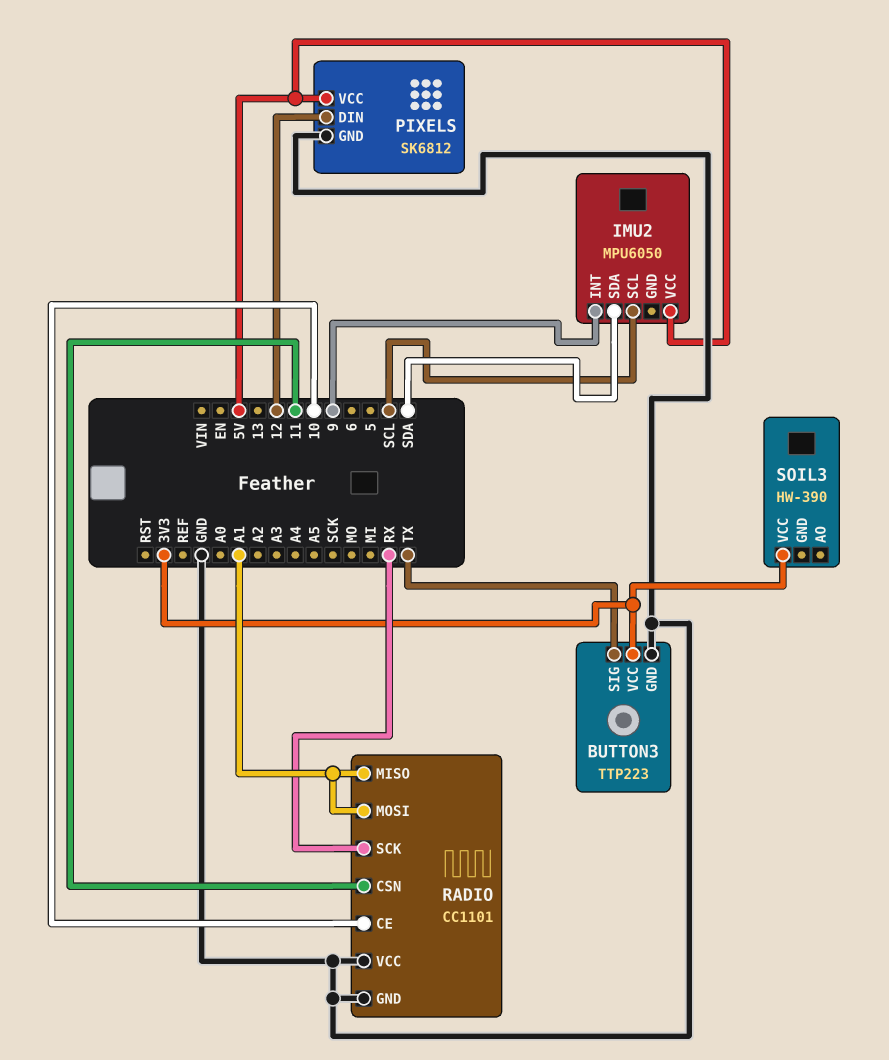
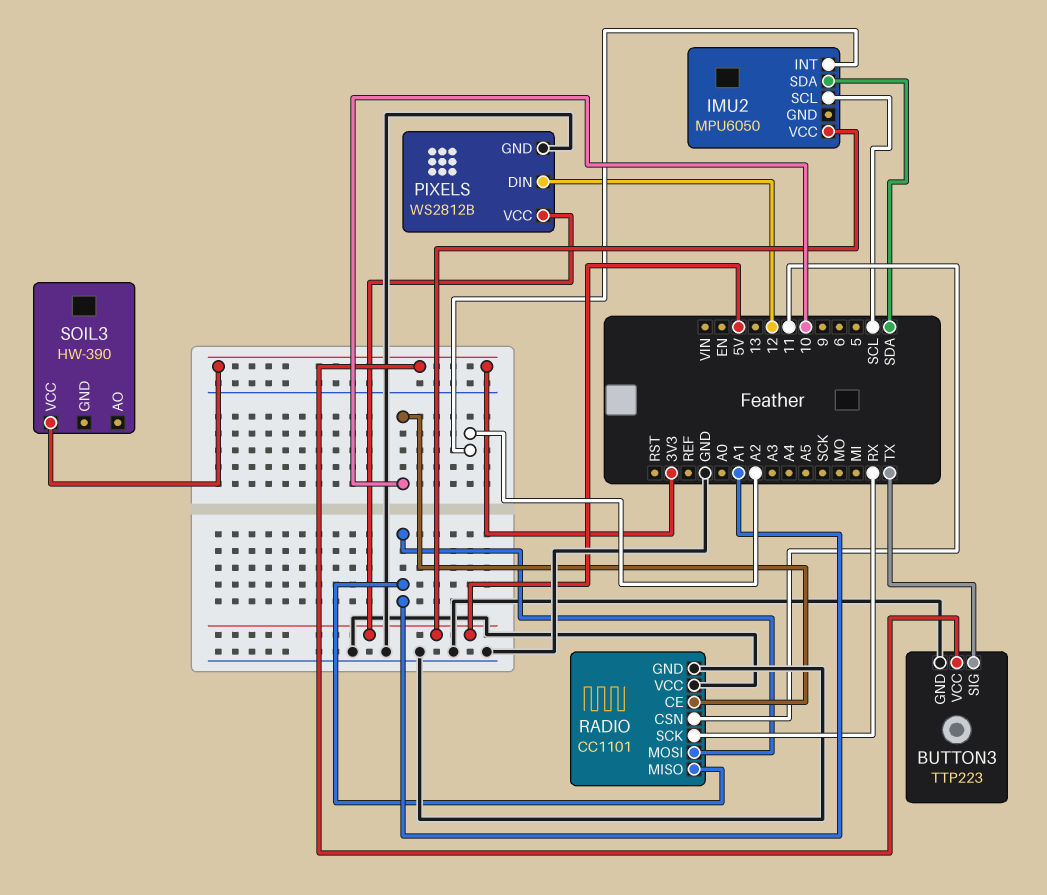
IMU2 pin INT: 9 -> A2
PIXELS: SK6812 -> WS2812B

